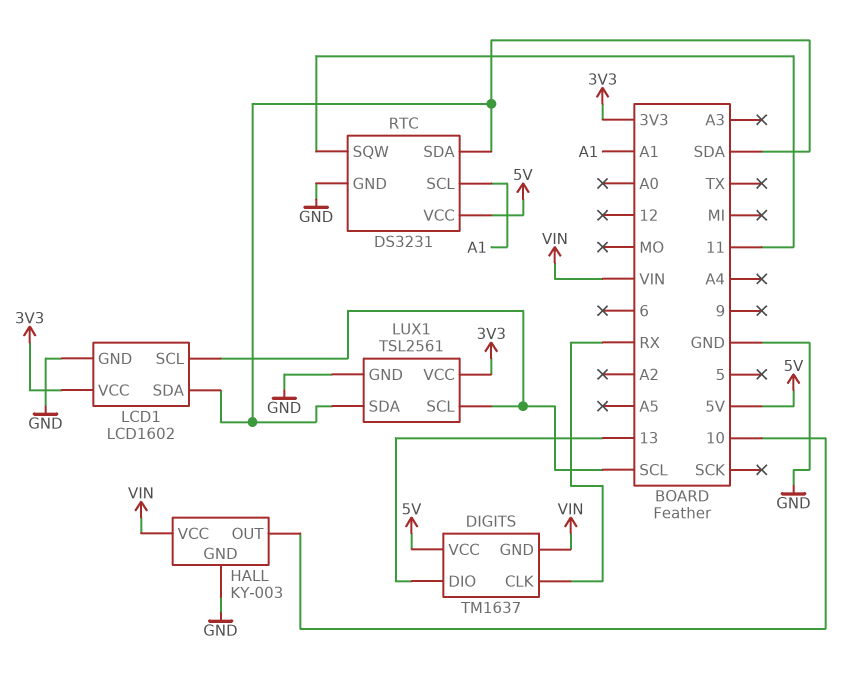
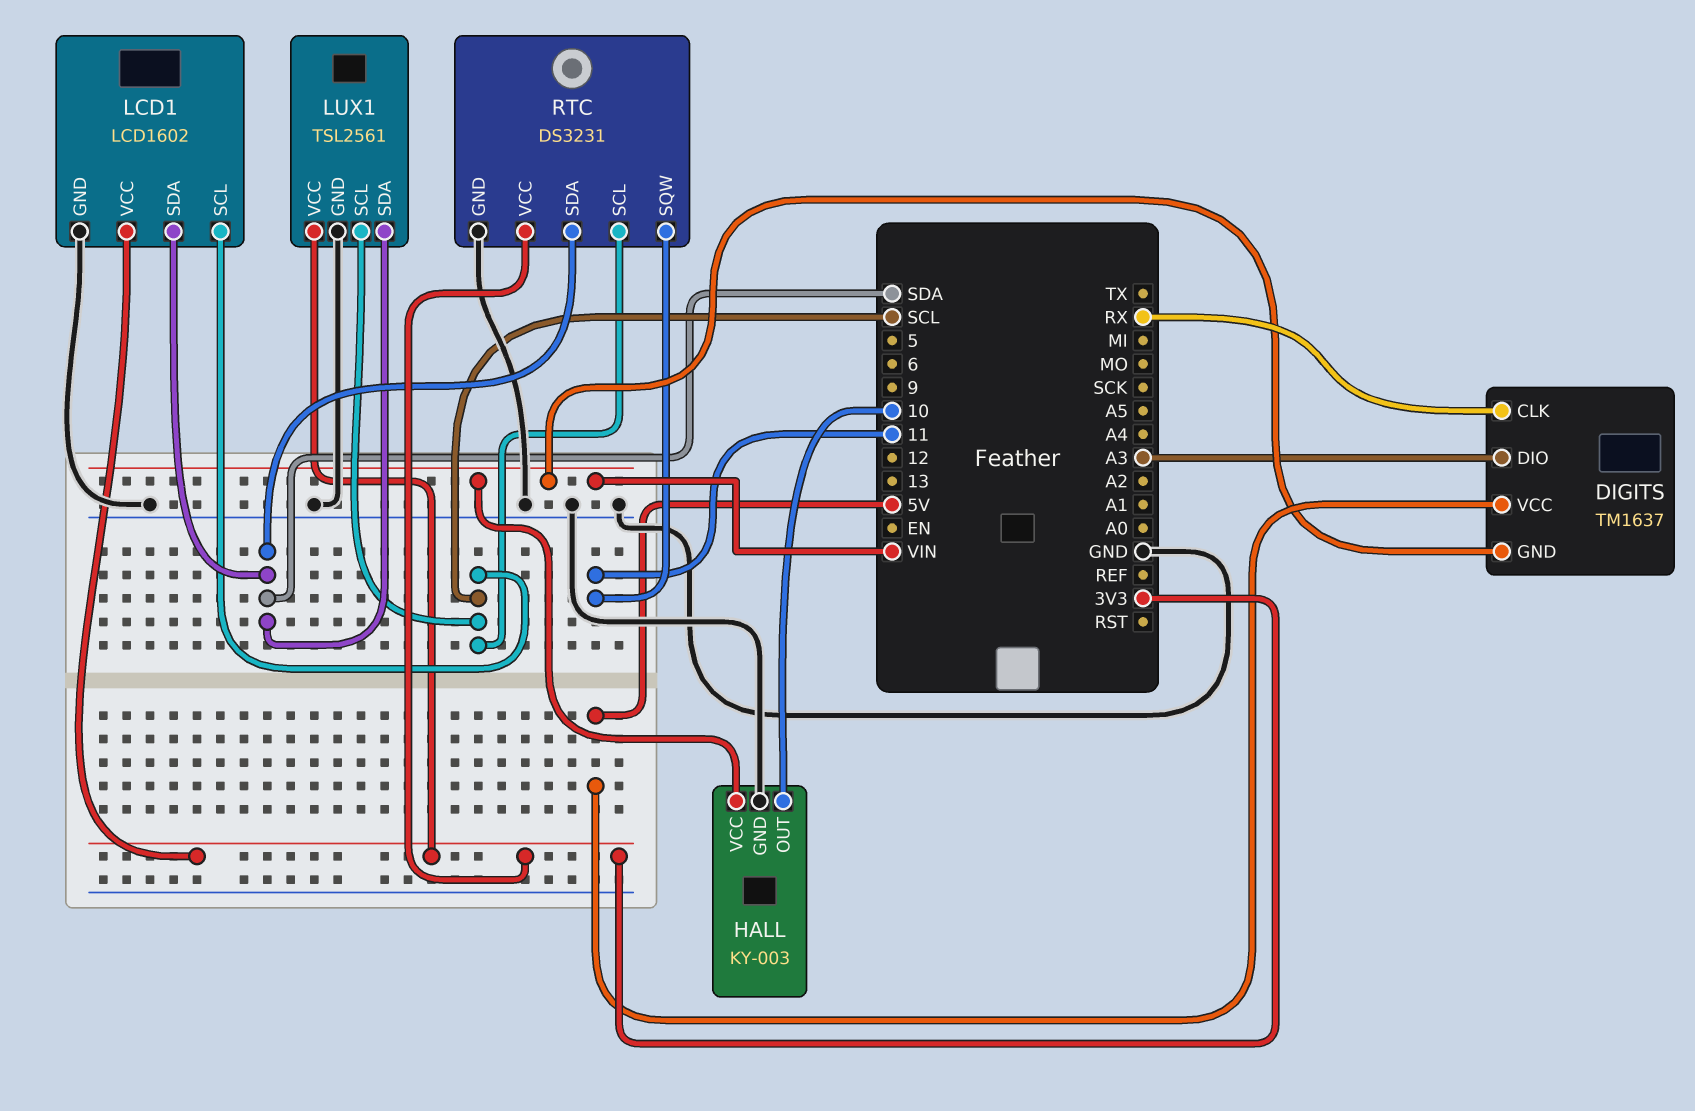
DIGITS pin DIO: 13 -> A3
RTC pin SCL: A1 -> SCL
RTC pin VCC: 5V -> 3V3

